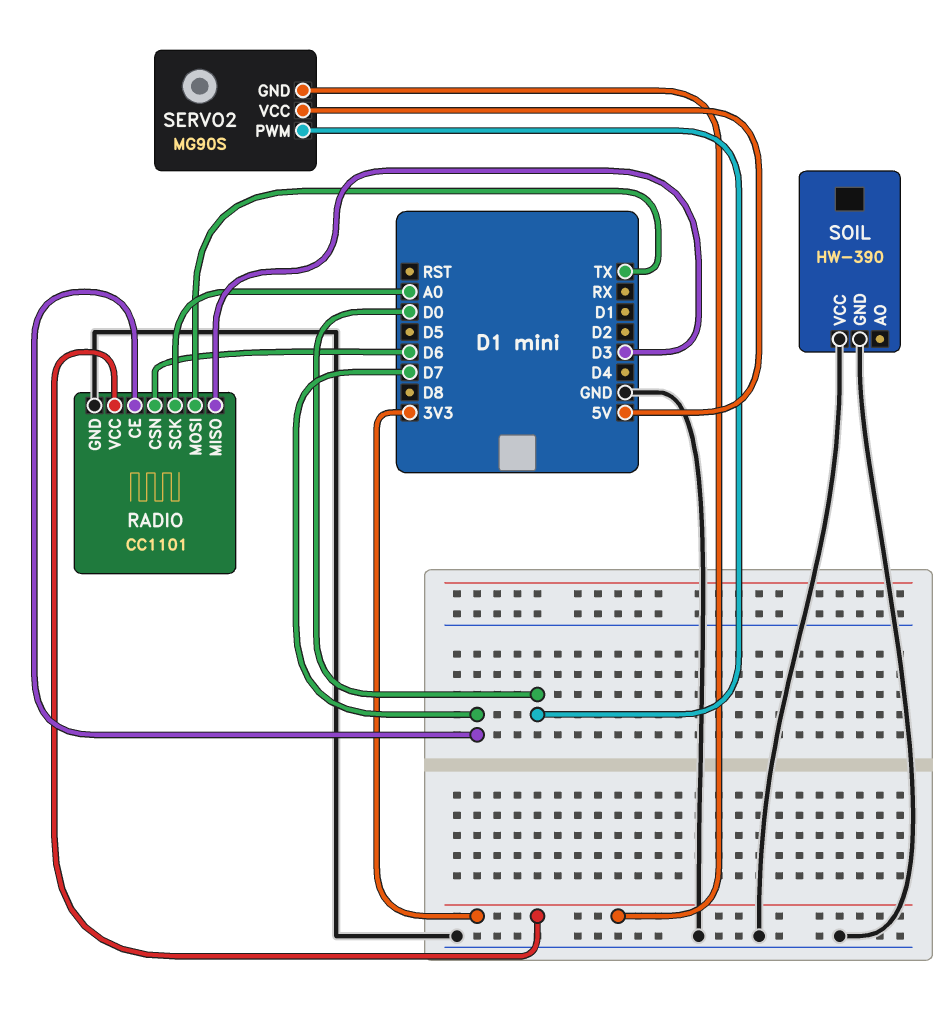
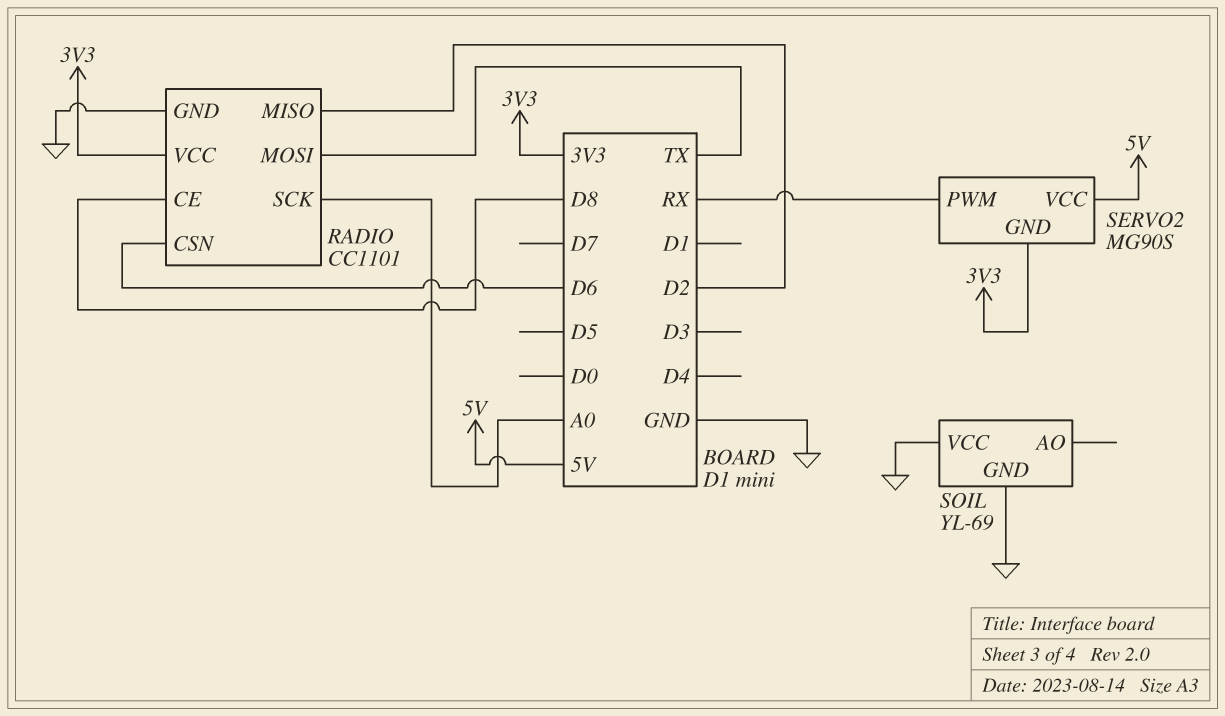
RADIO pin CE: D7 -> D8
RADIO pin MISO: D3 -> D2
SERVO2 pin PWM: D0 -> RX
SOIL: HW-390 -> YL-69

